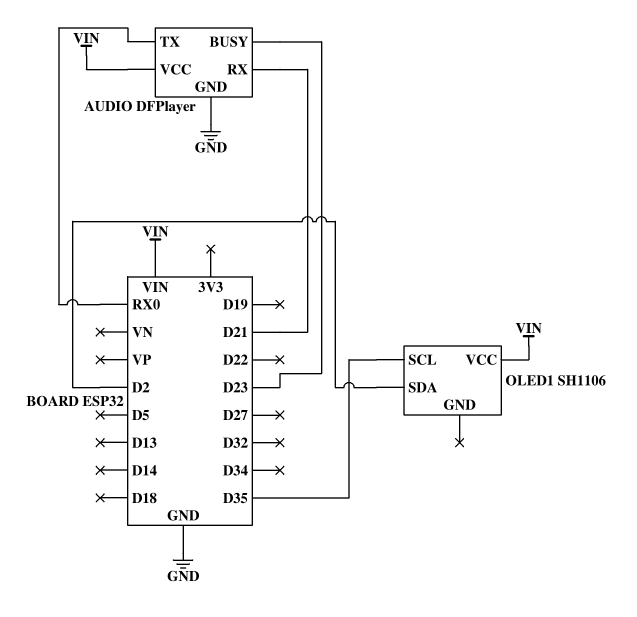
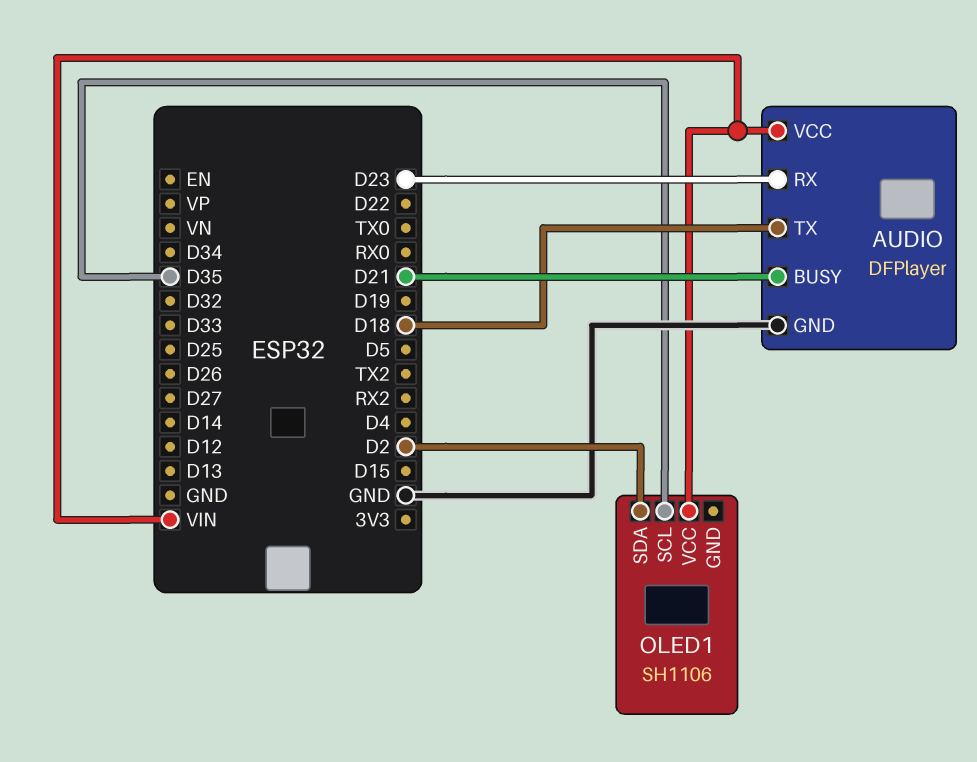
AUDIO pin BUSY: D23 -> D21
AUDIO pin RX: D21 -> D23
AUDIO pin TX: RX0 -> D18

